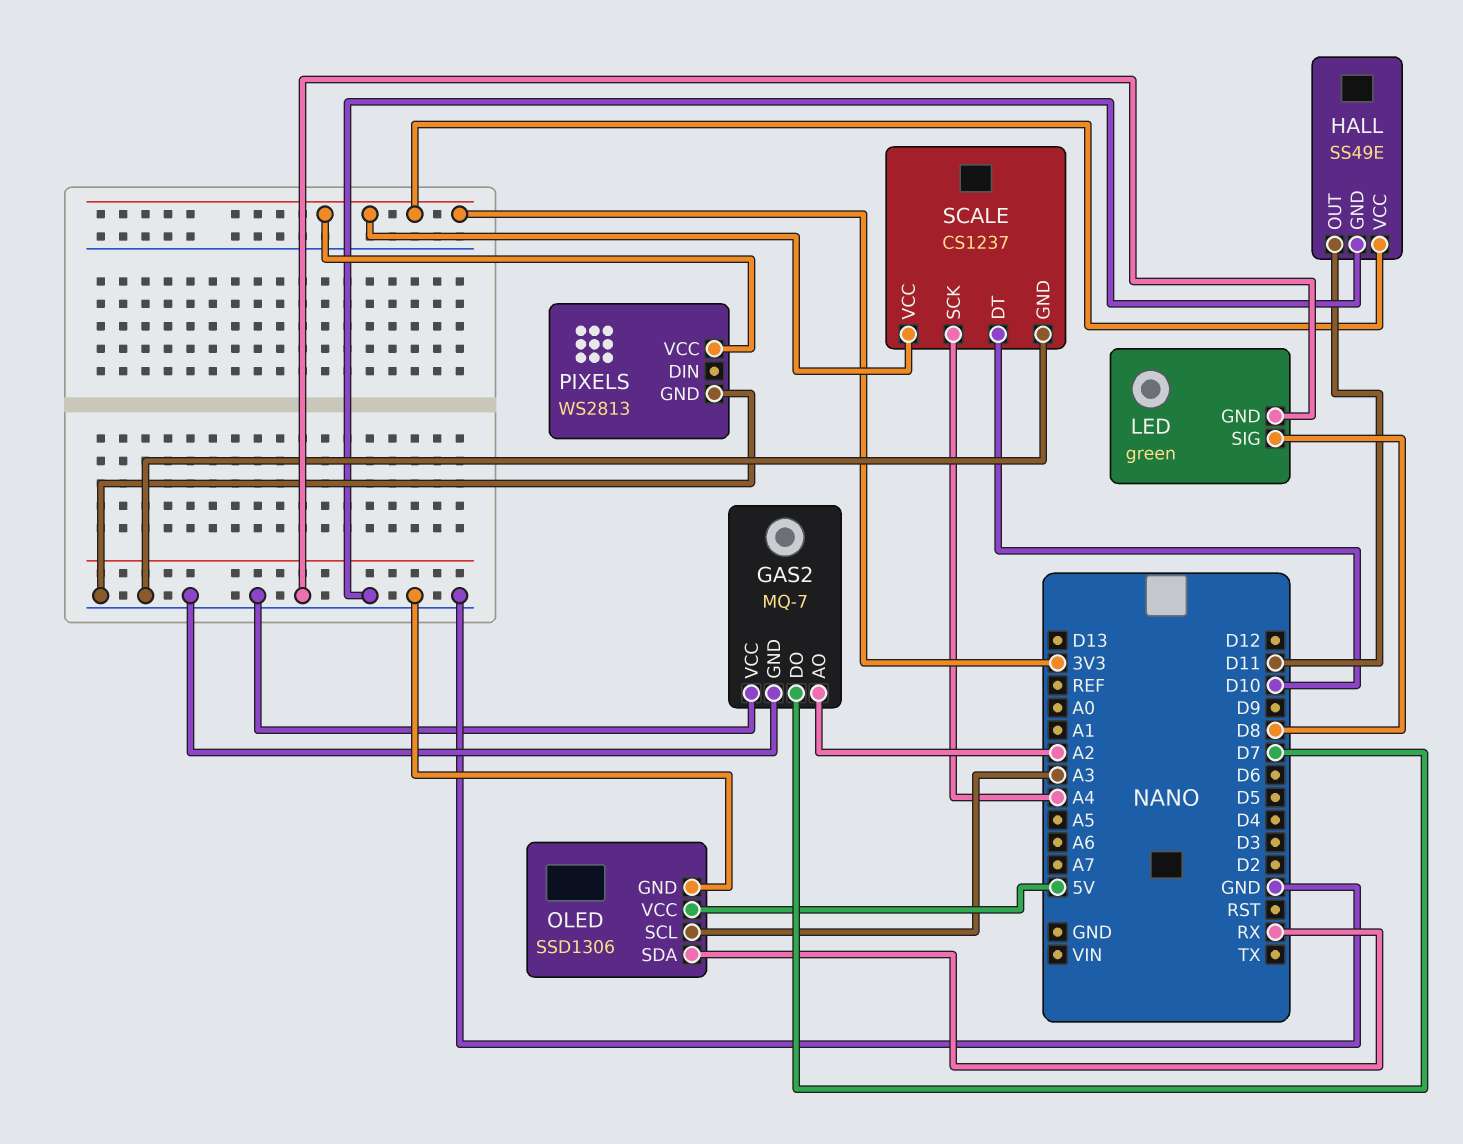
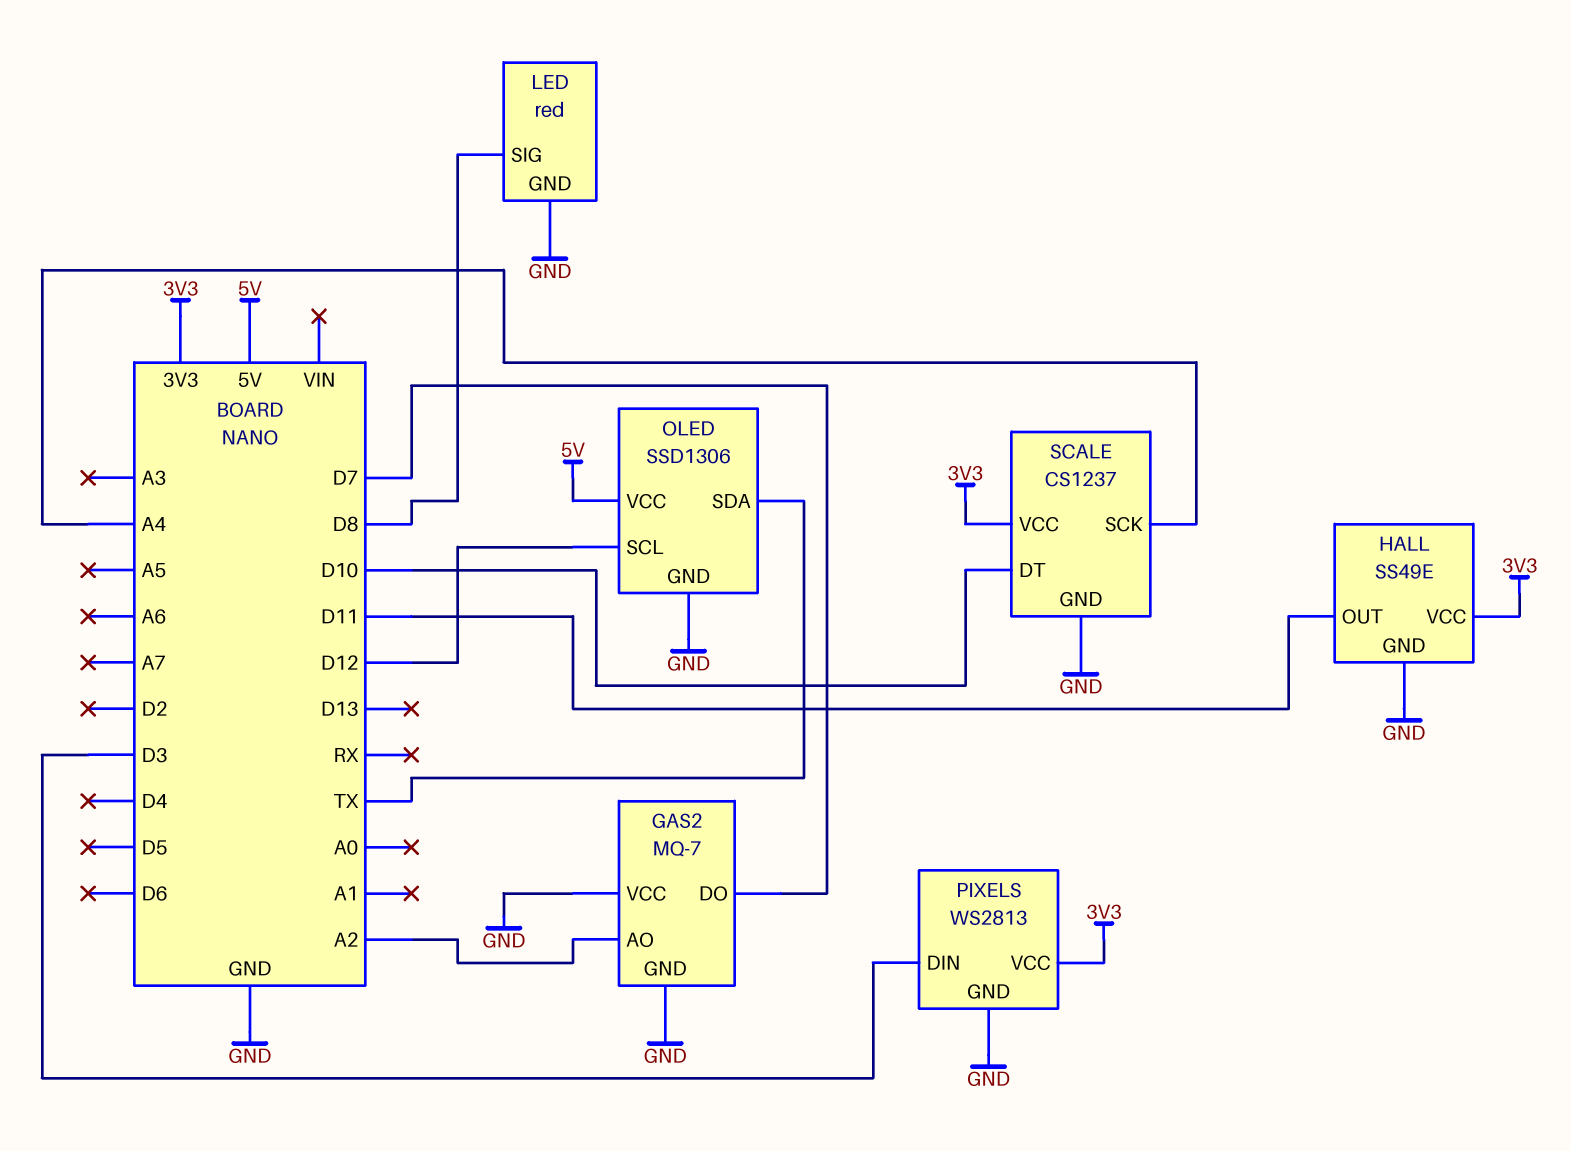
LED: green -> red
OLED pin SCL: A3 -> D12
OLED pin SDA: RX -> TX
PIXELS pin DIN: none -> D3

